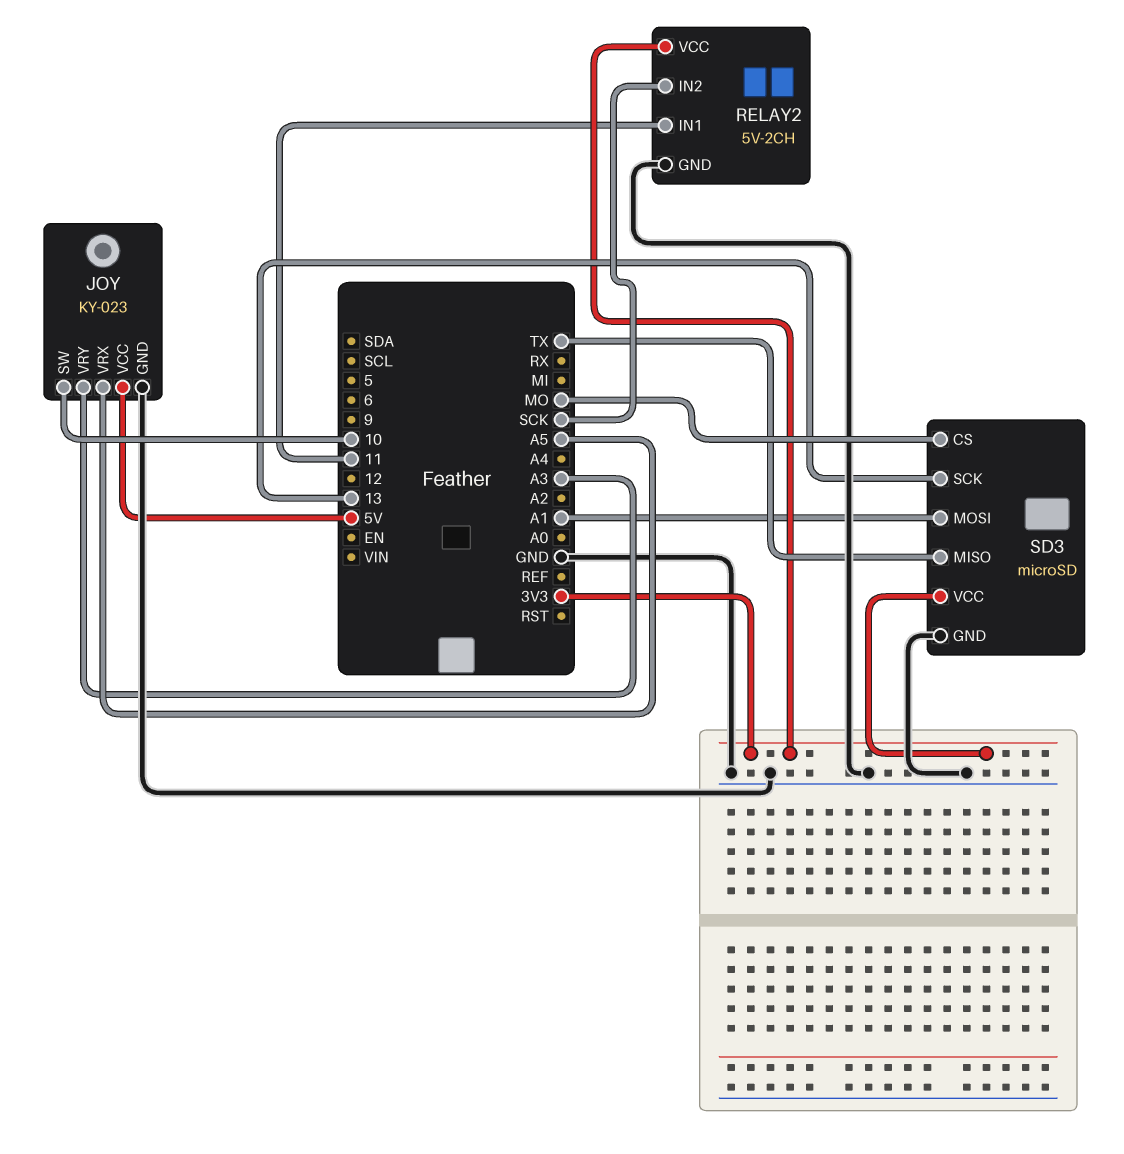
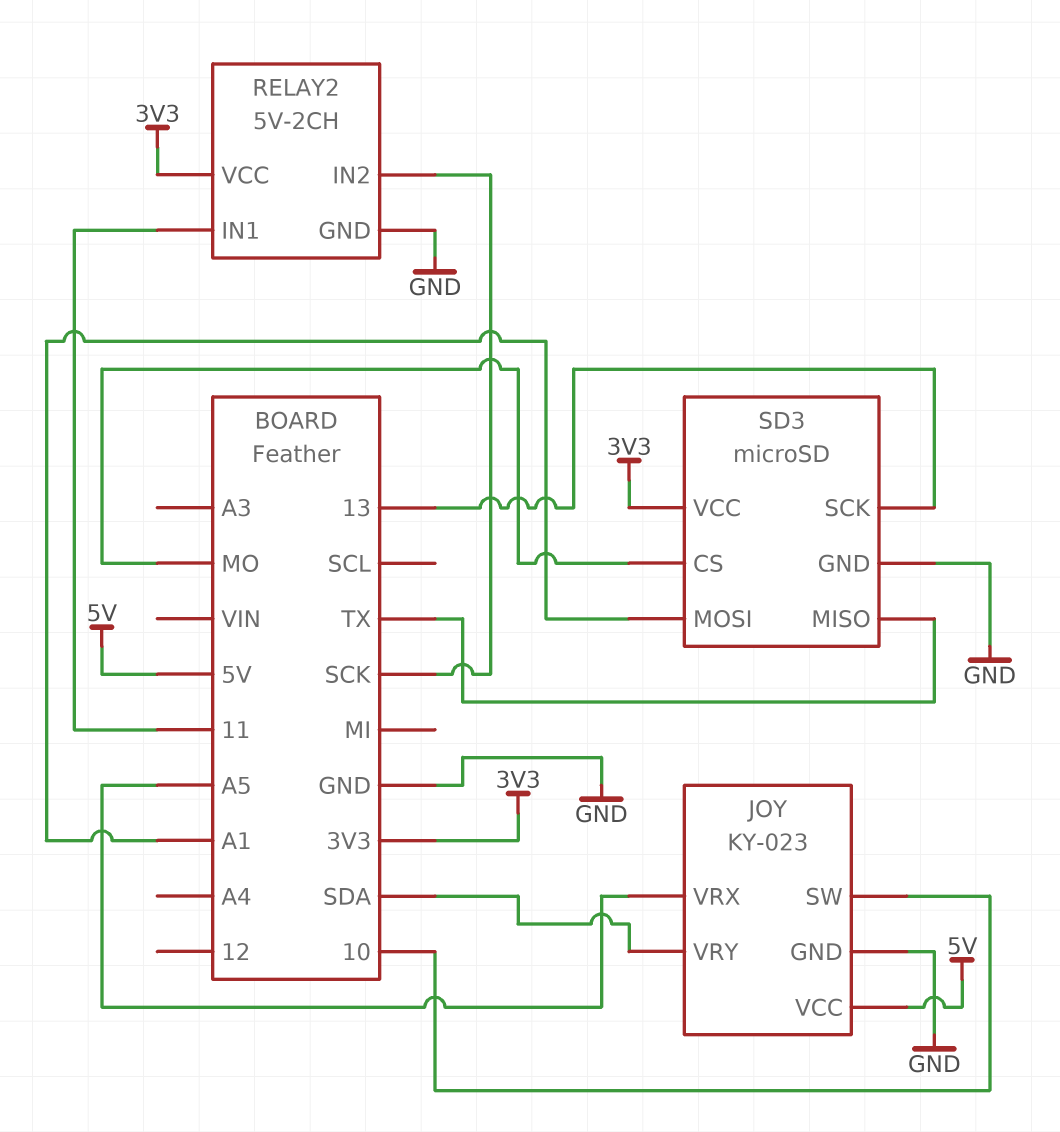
JOY pin VRY: A3 -> SDA

